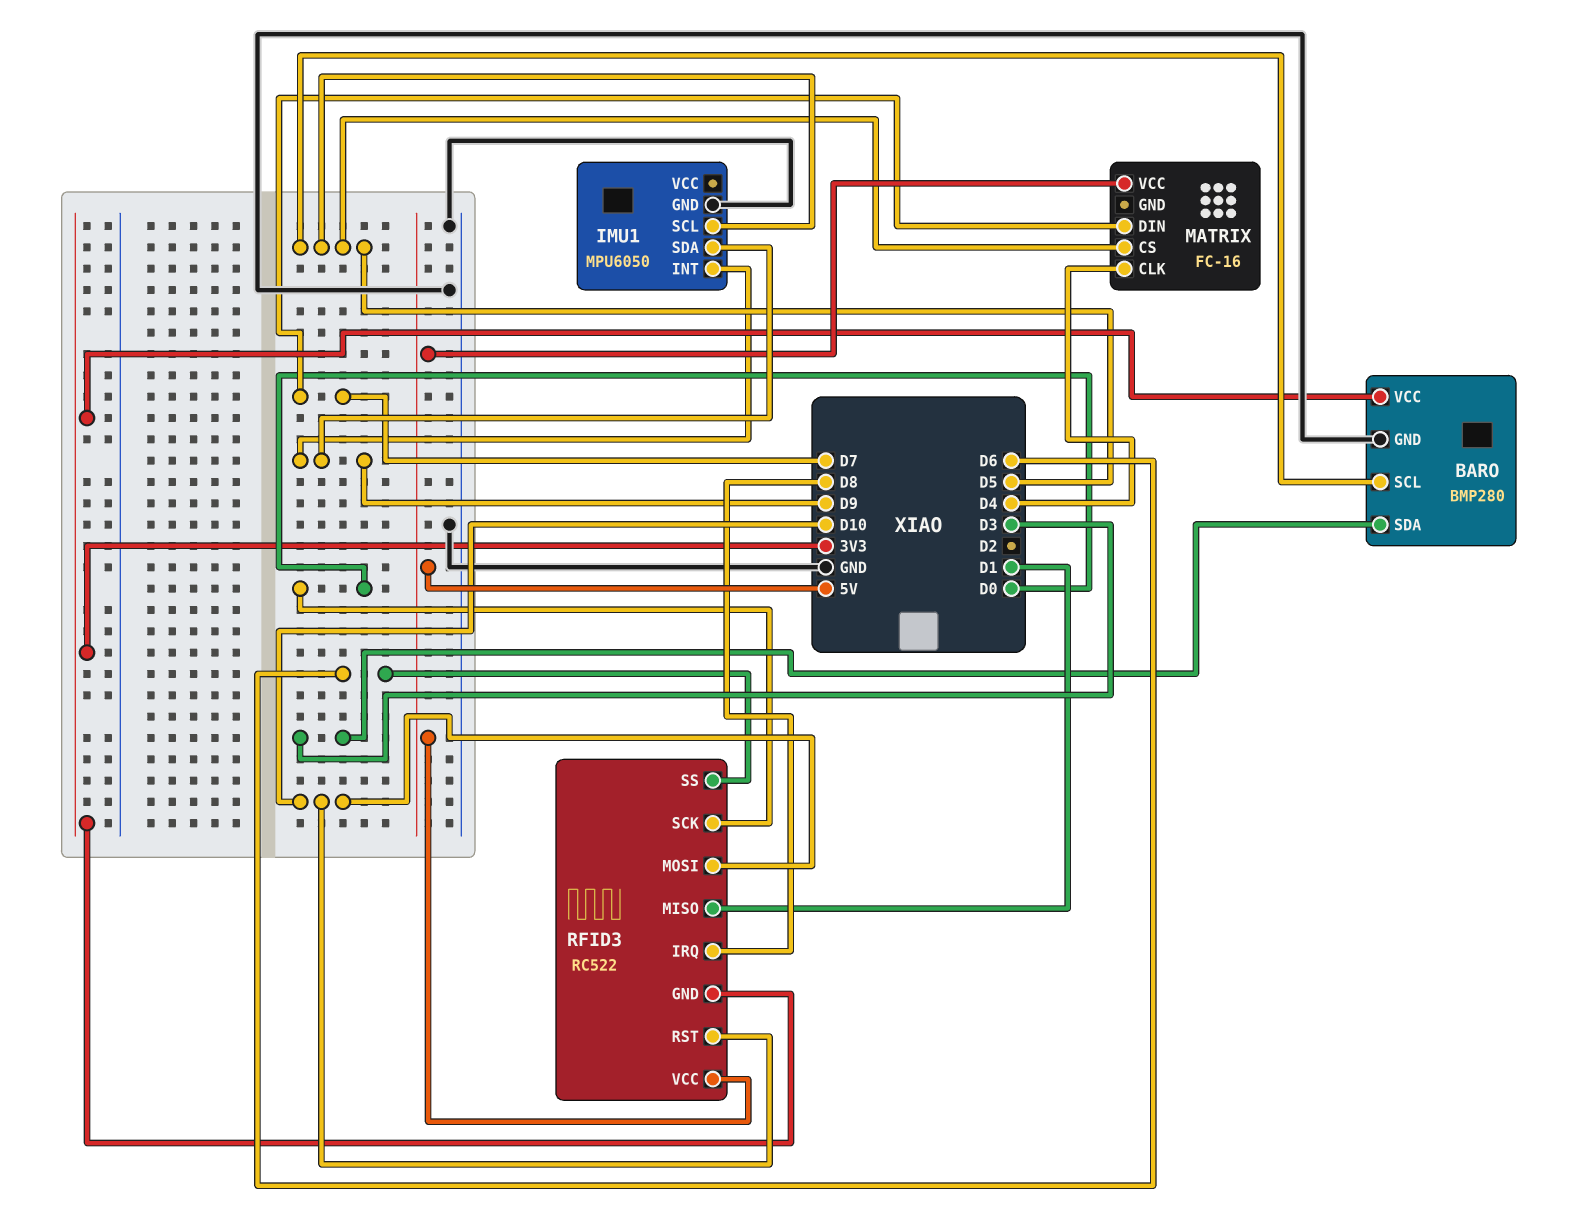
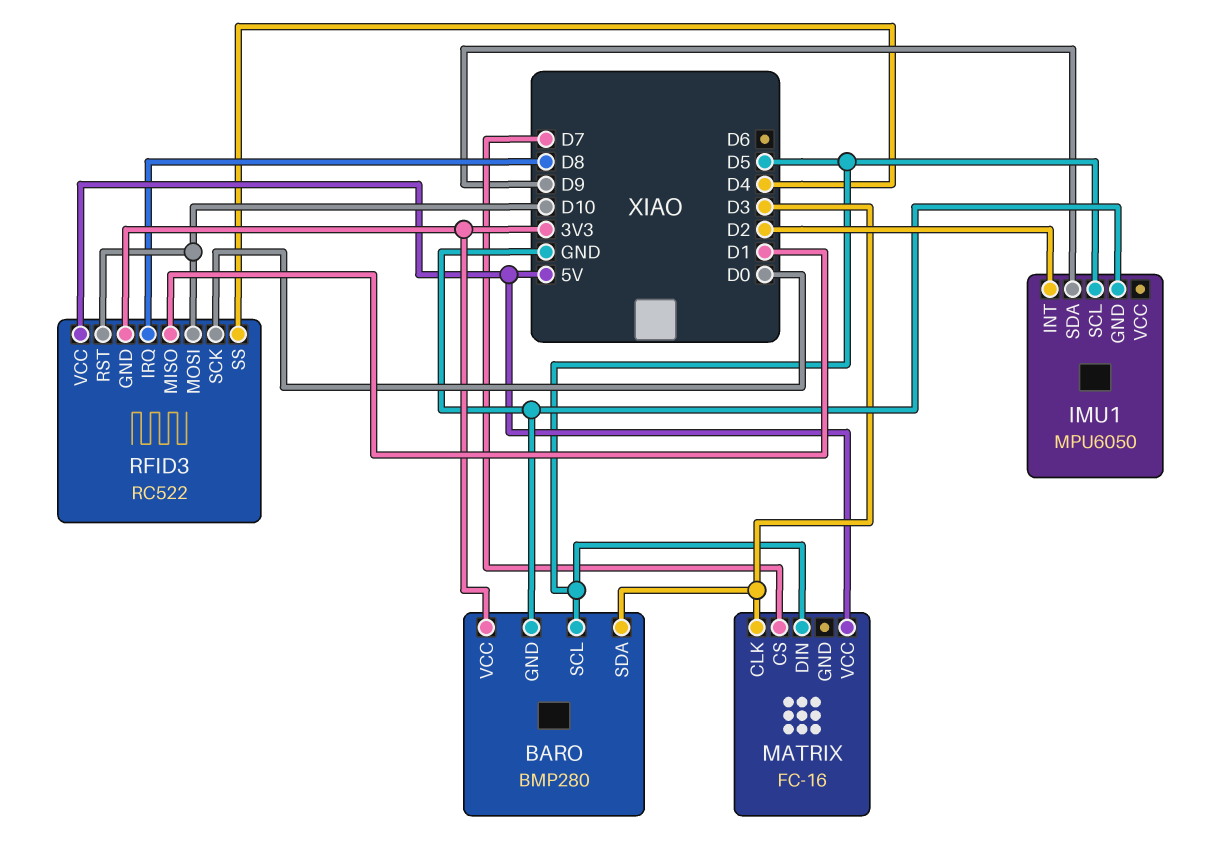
IMU1 pin INT: D9 -> D2
MATRIX pin CLK: D4 -> D3
MATRIX pin CS: D5 -> D7
MATRIX pin DIN: D7 -> D5
RFID3 pin SS: D6 -> D4

